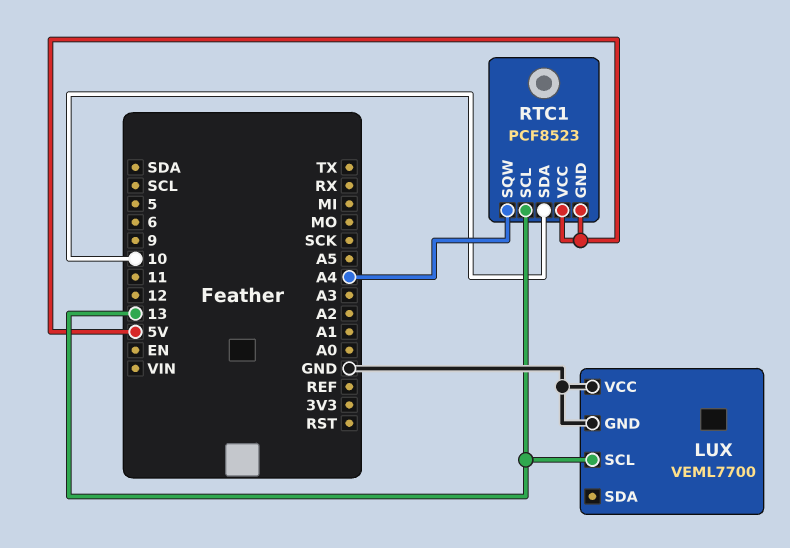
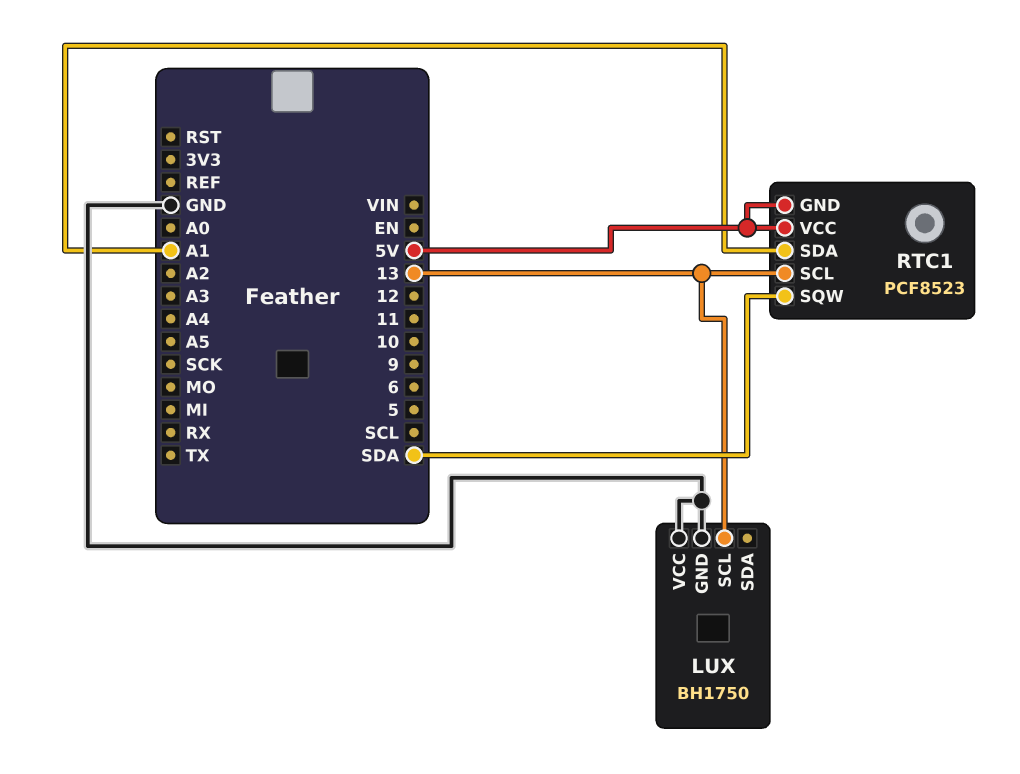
LUX: VEML7700 -> BH1750
RTC1 pin SDA: 10 -> A1
RTC1 pin SQW: A4 -> SDA

